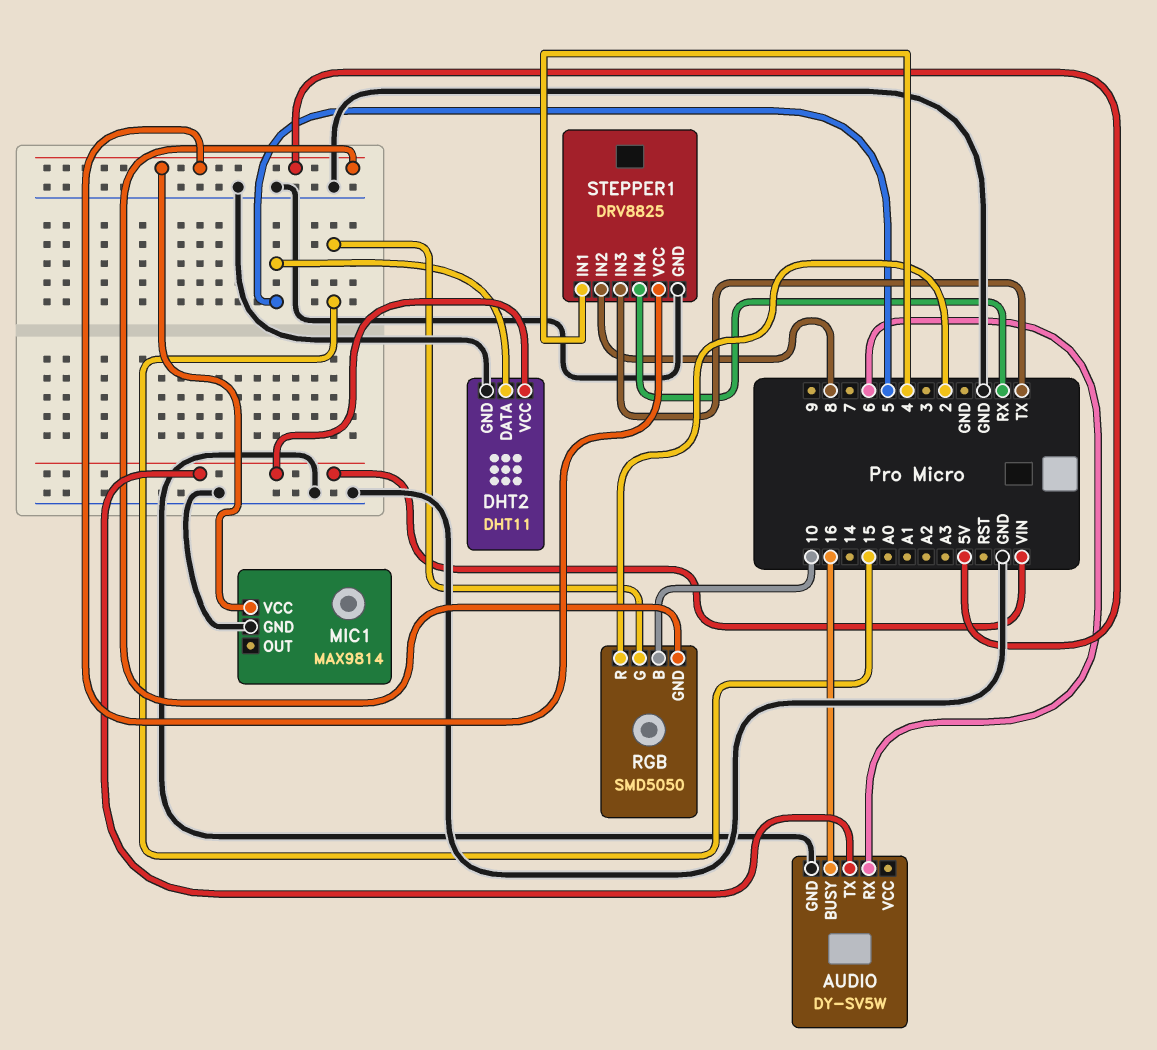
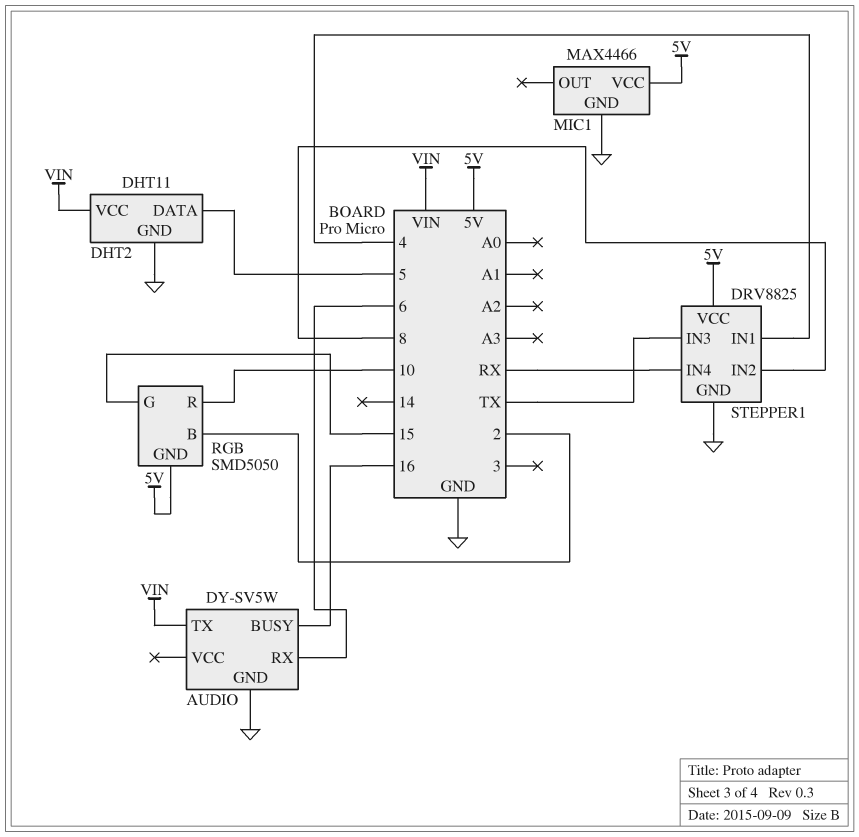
MIC1: MAX9814 -> MAX4466
RGB pin B: 10 -> 2
RGB pin R: 2 -> 10

